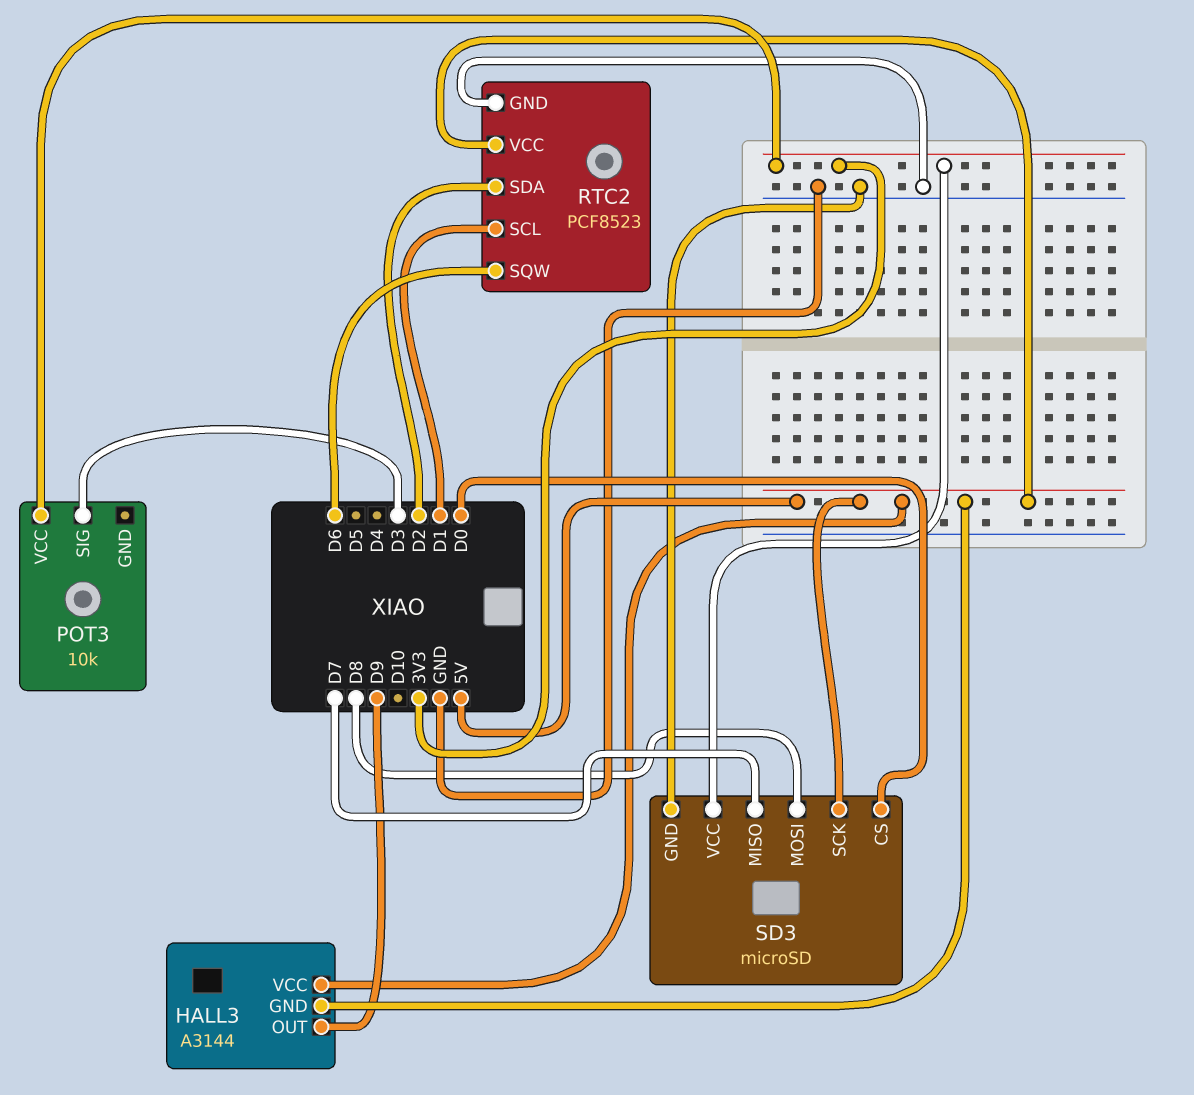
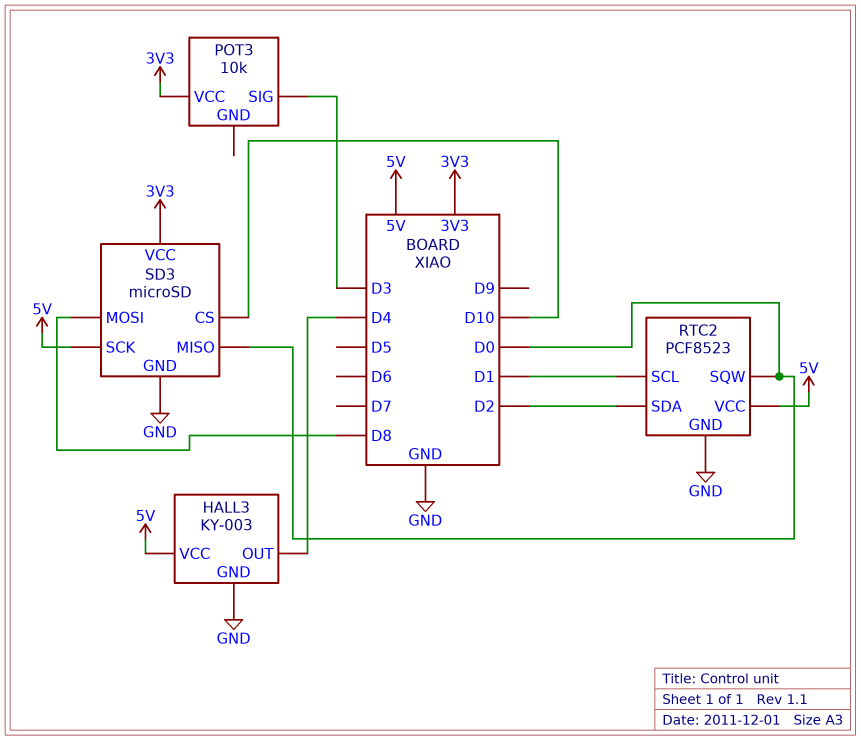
HALL3: A3144 -> KY-003
HALL3 pin GND: 5V -> GND
HALL3 pin OUT: D9 -> D4
RTC2 pin SQW: D6 -> D0
SD3 pin CS: D0 -> D10
SD3 pin MISO: D7 -> D0

